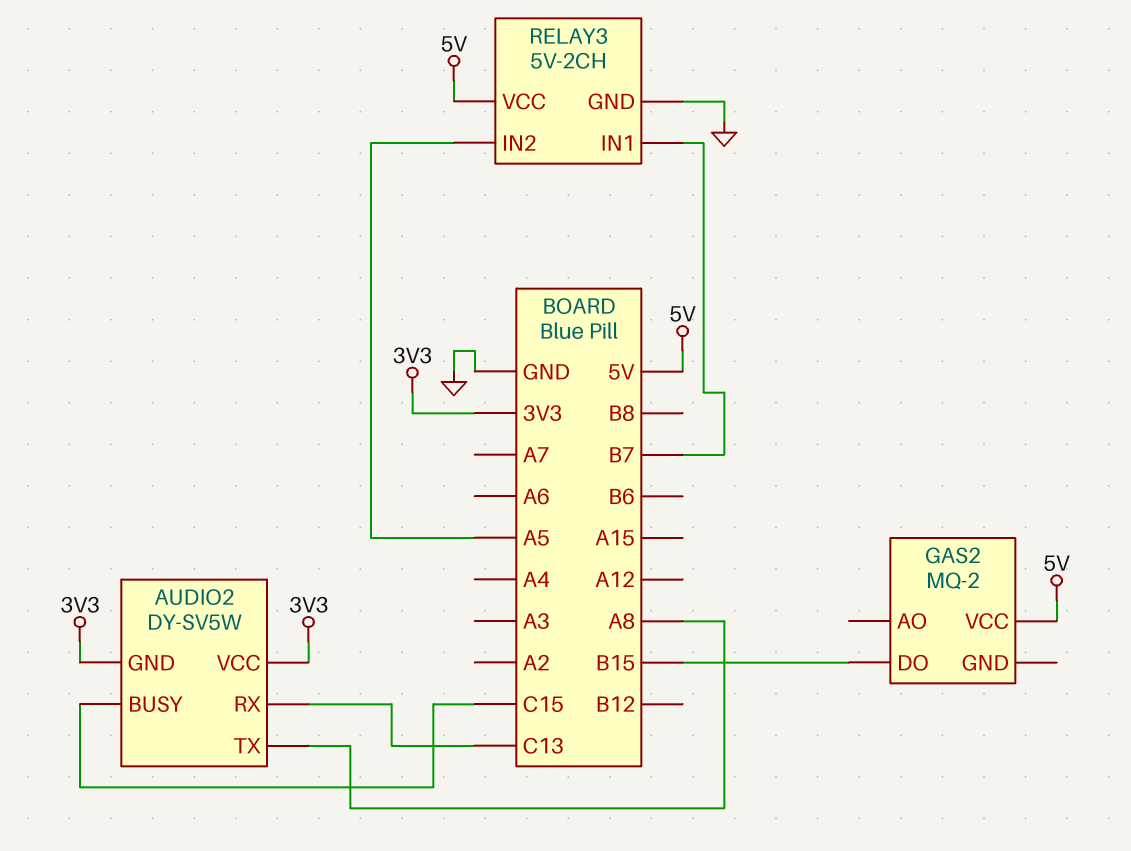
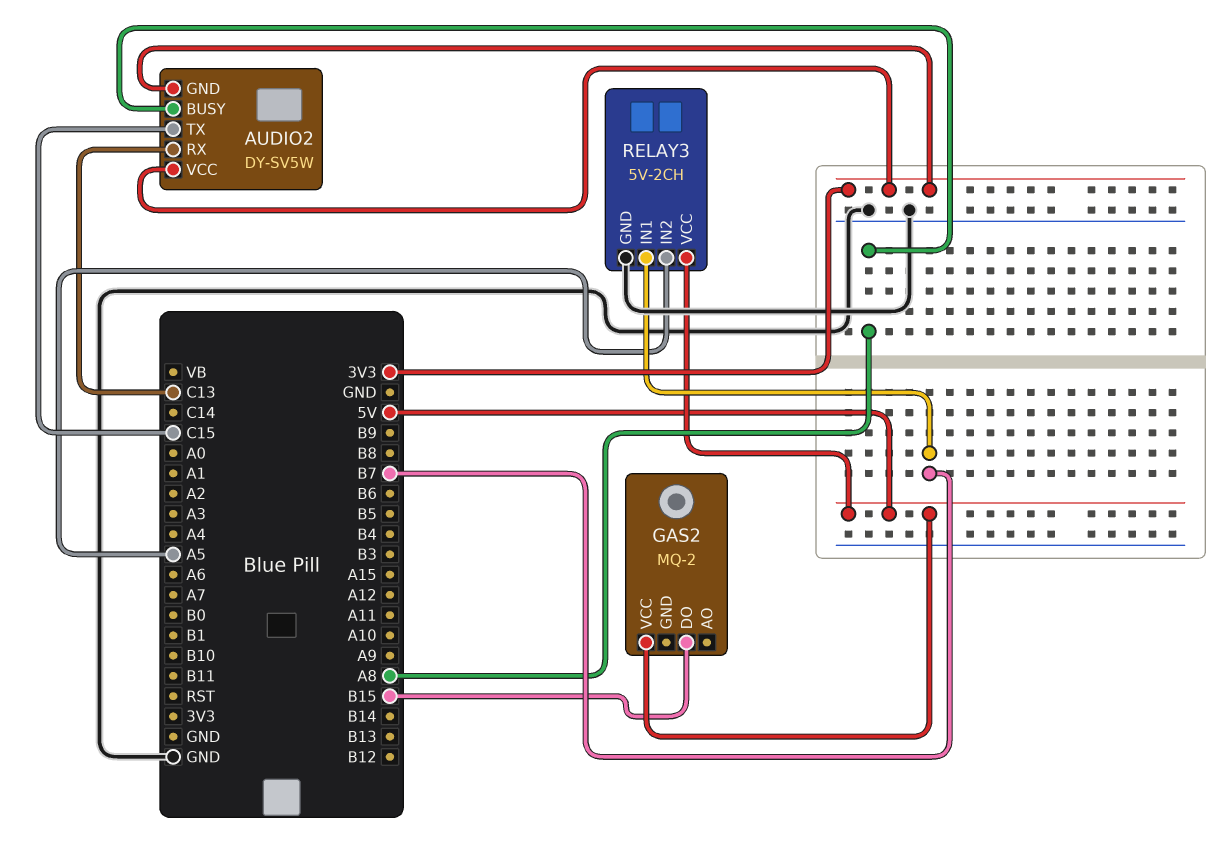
AUDIO2 pin BUSY: C15 -> A8
AUDIO2 pin TX: A8 -> C15

